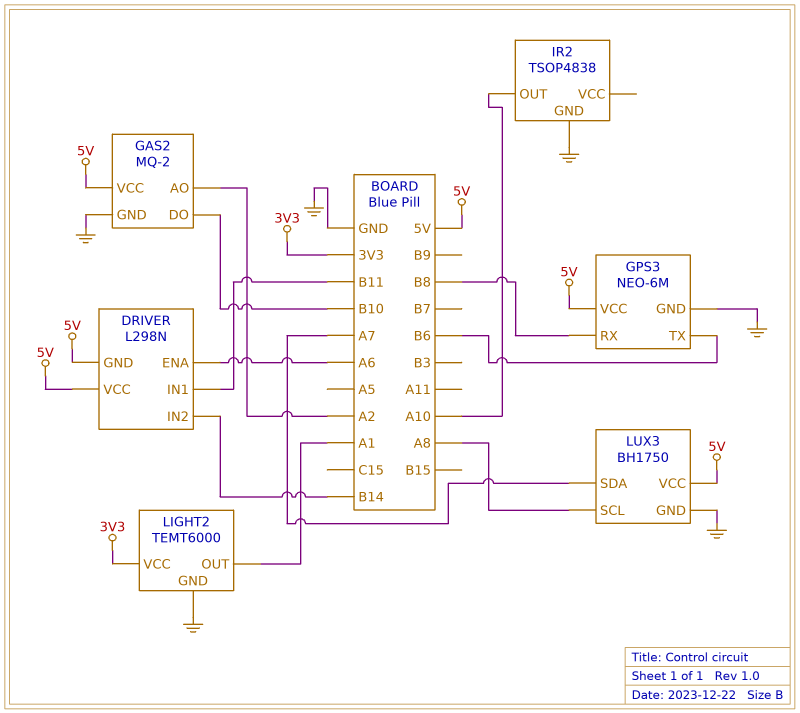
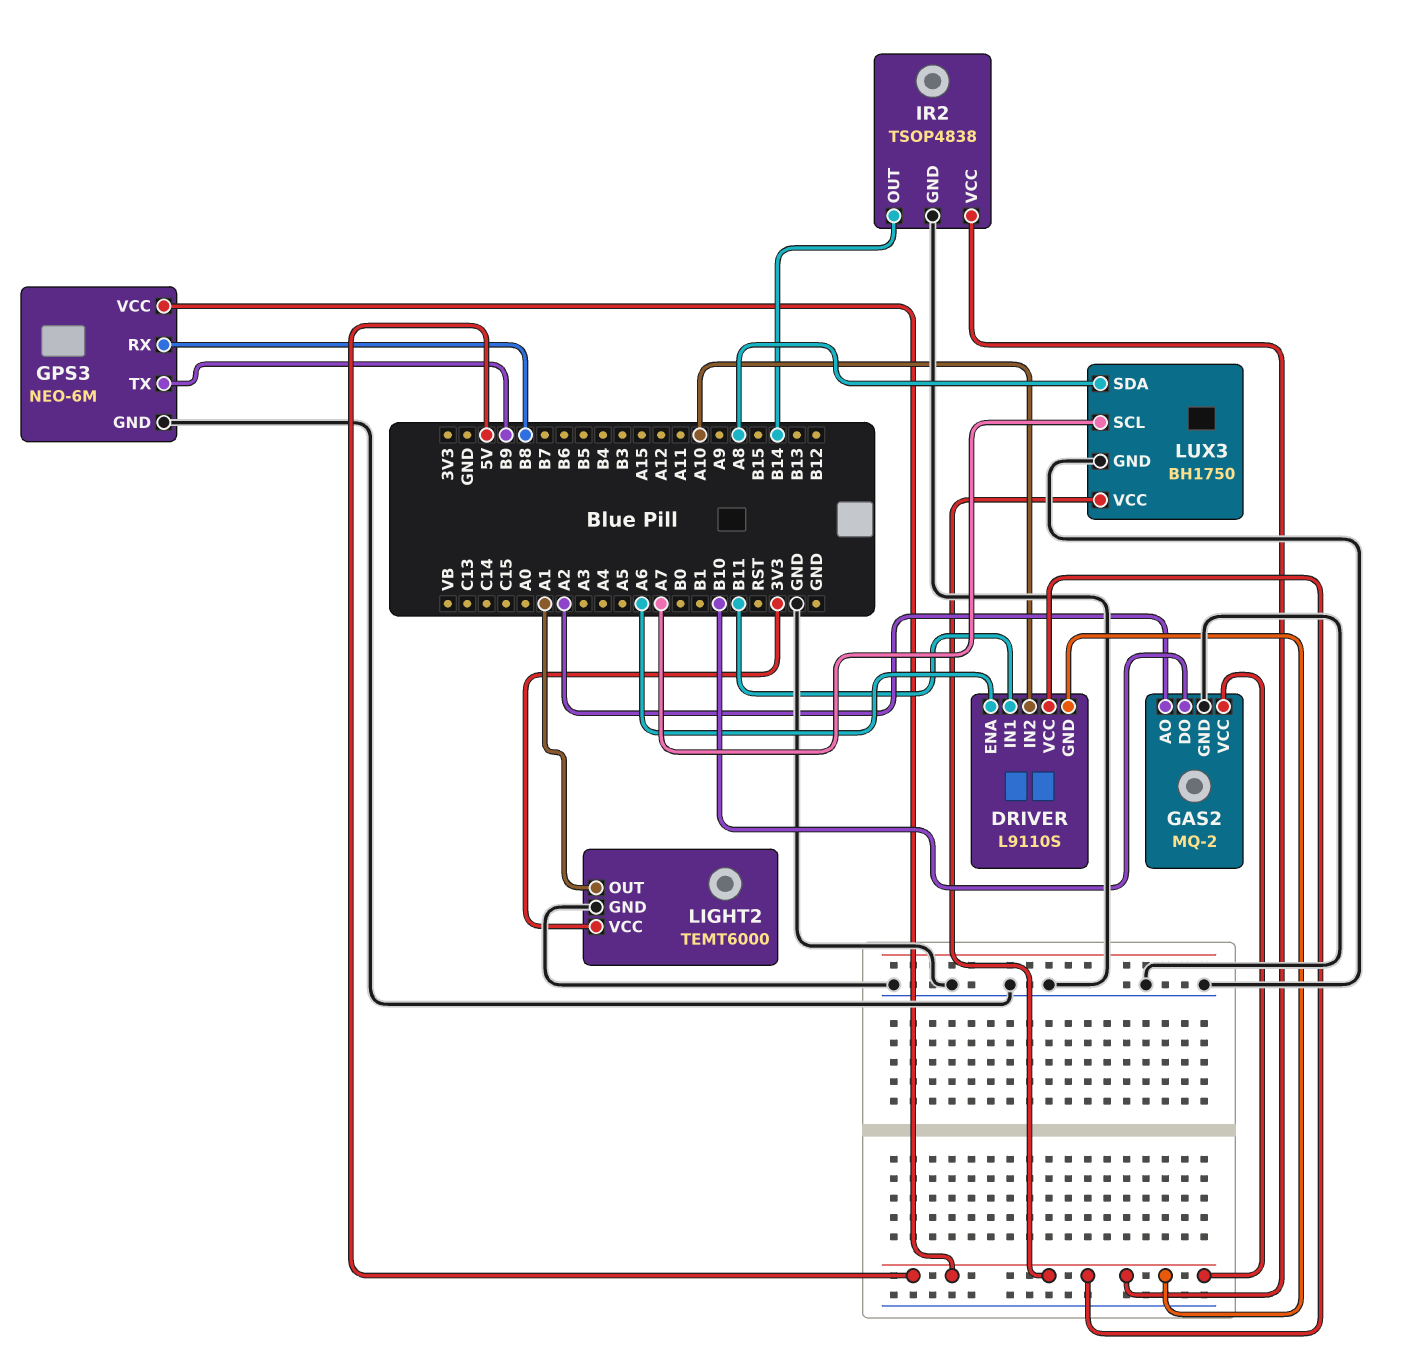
DRIVER: L298N -> L9110S
DRIVER pin IN2: B14 -> A10
GPS3 pin TX: B6 -> B9
IR2 pin OUT: A10 -> B14
IR2 pin VCC: none -> 5V
LUX3 pin SCL: A8 -> A7
LUX3 pin SDA: A7 -> A8

